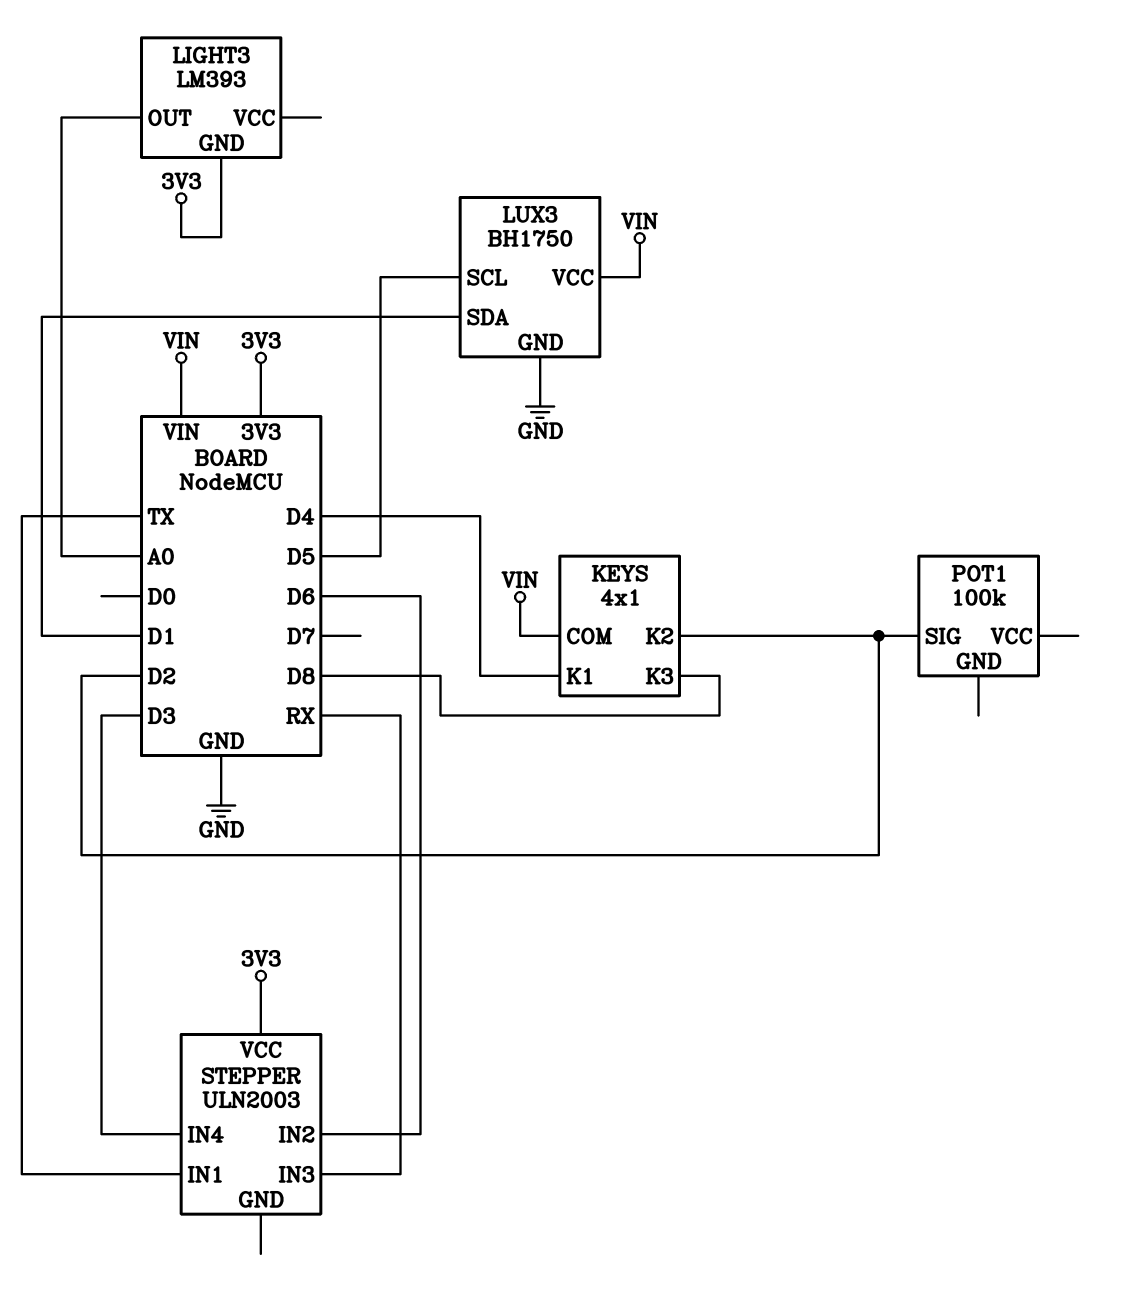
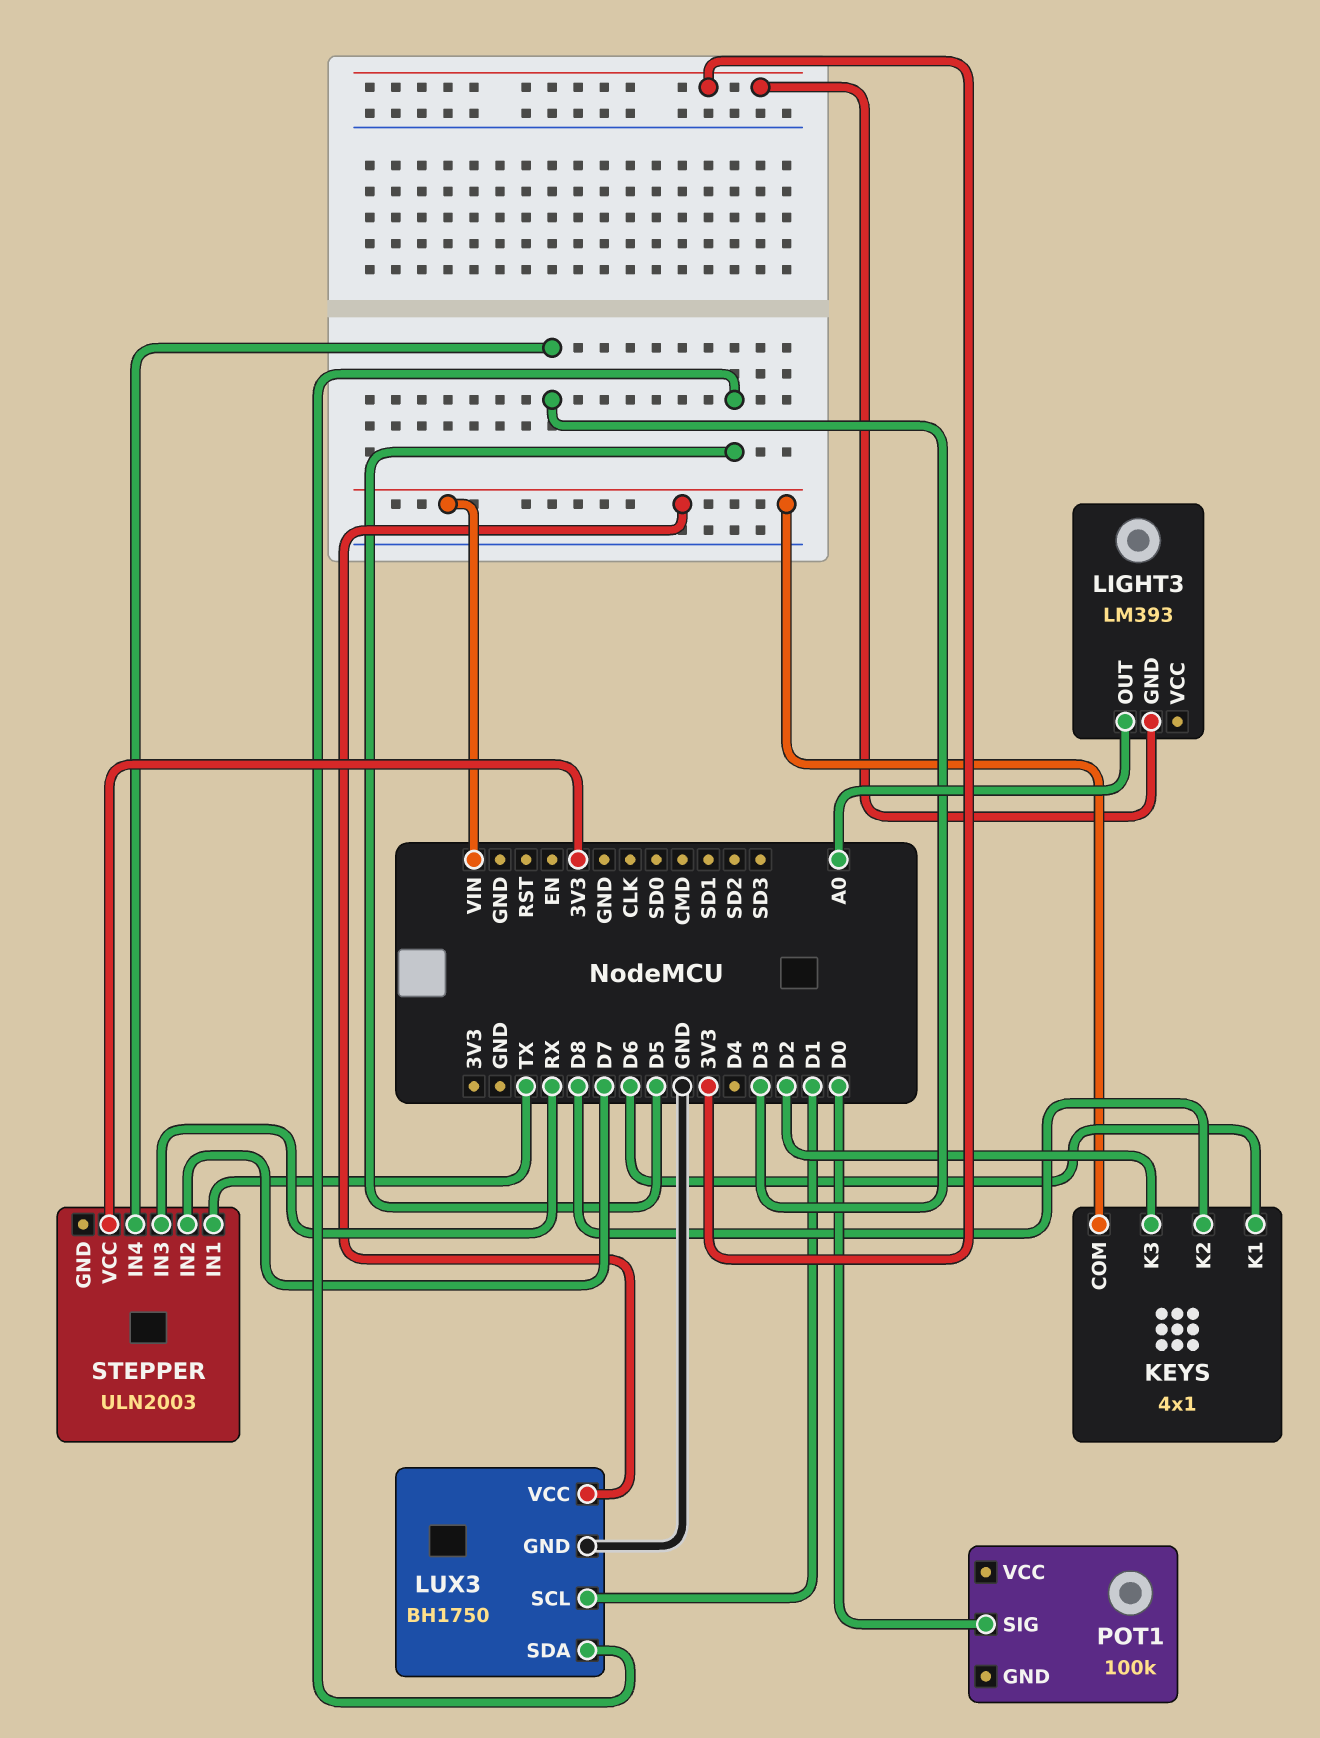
KEYS pin K1: D4 -> D6
KEYS pin K2: D2 -> D8
KEYS pin K3: D8 -> D2
LUX3 pin SCL: D5 -> D1
LUX3 pin SDA: D1 -> D5
POT1 pin SIG: D2 -> D0
STEPPER pin IN2: D6 -> D7

